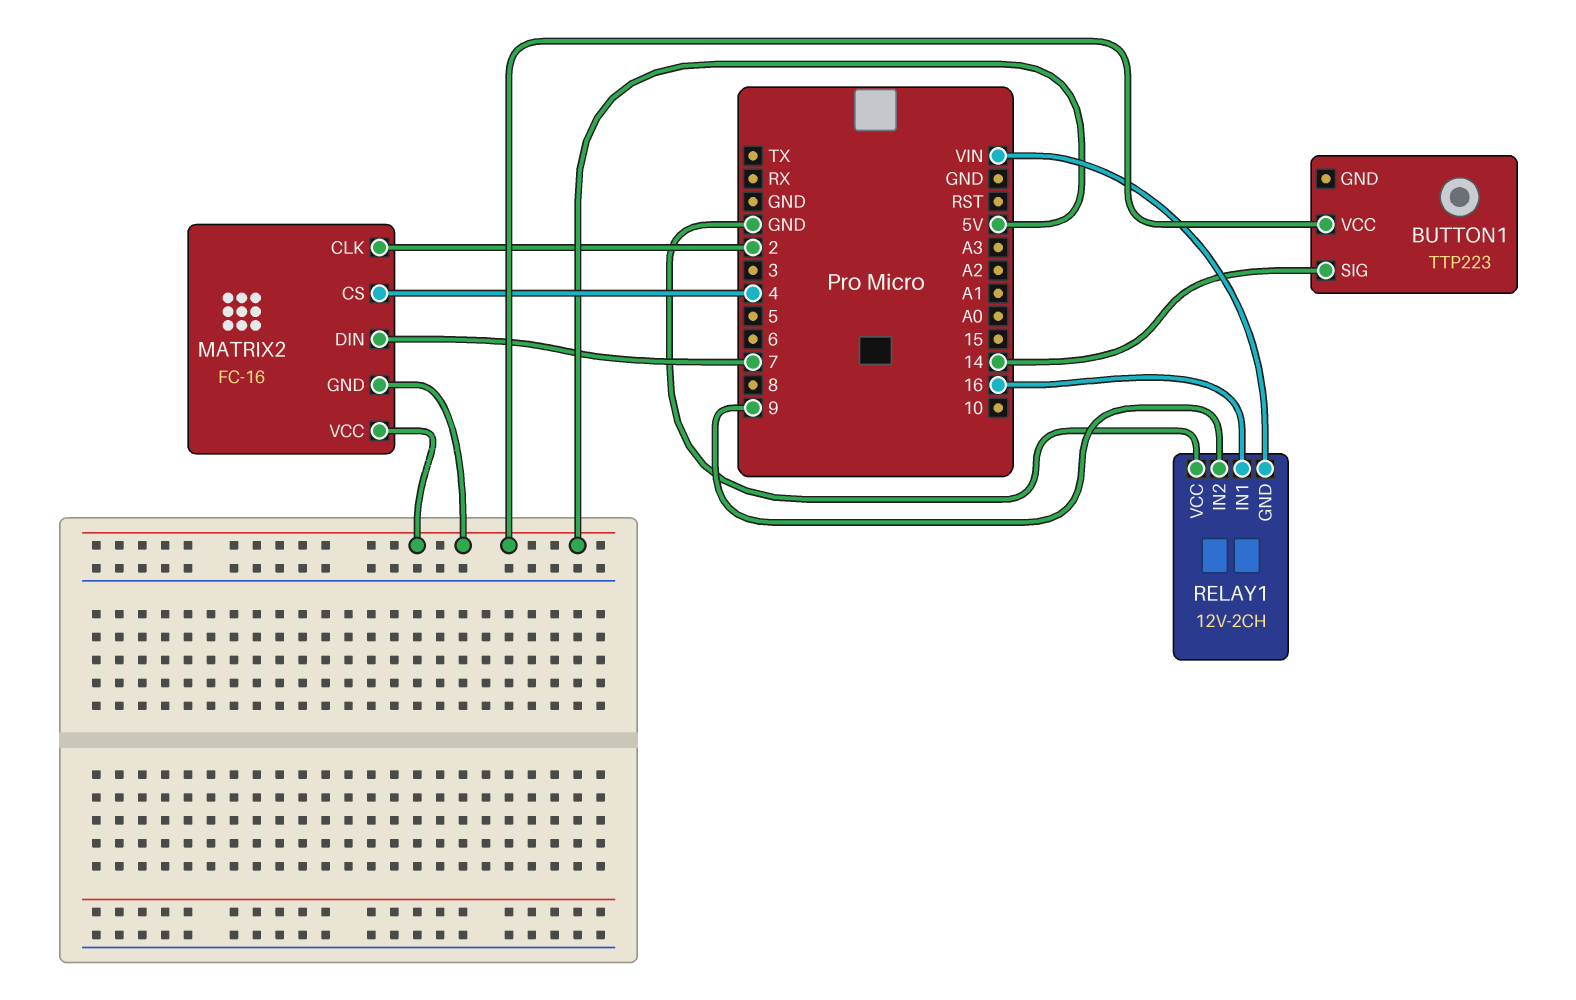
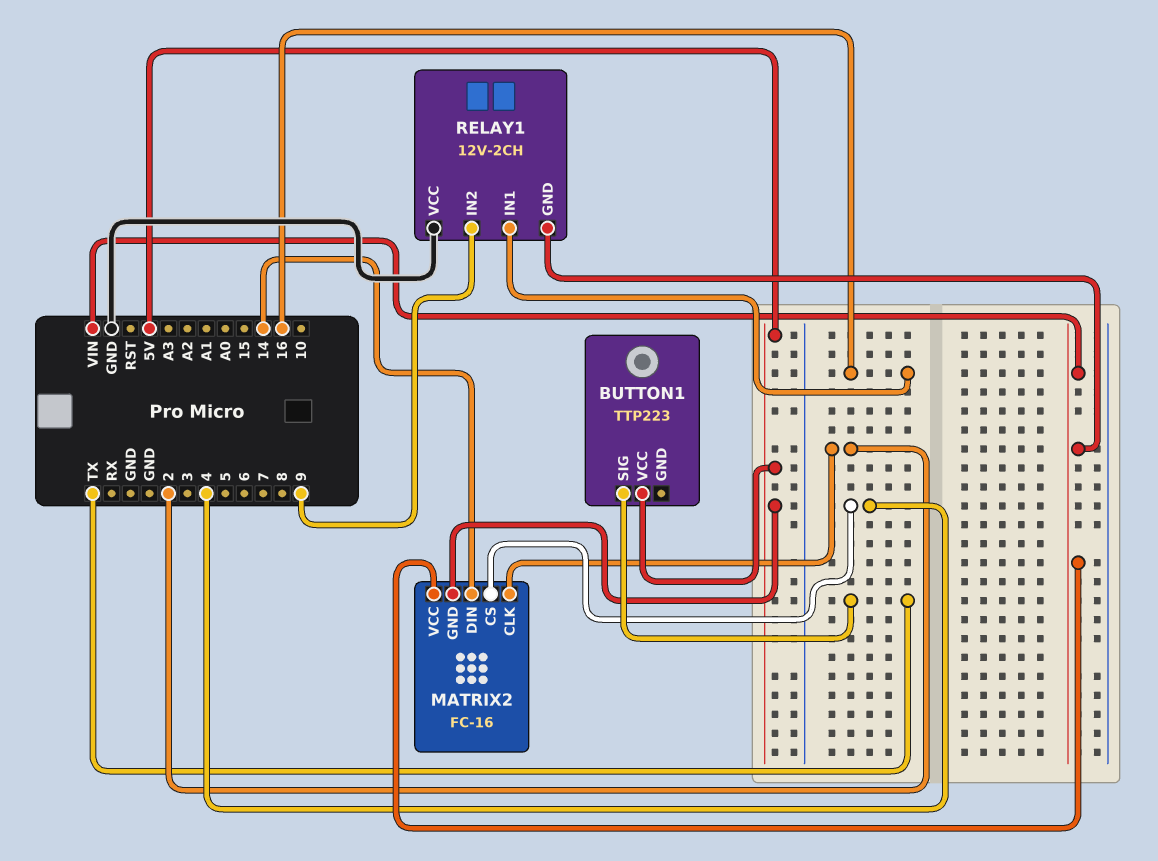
BUTTON1 pin SIG: 14 -> TX
MATRIX2 pin DIN: 7 -> 14
MATRIX2 pin VCC: 5V -> VIN

